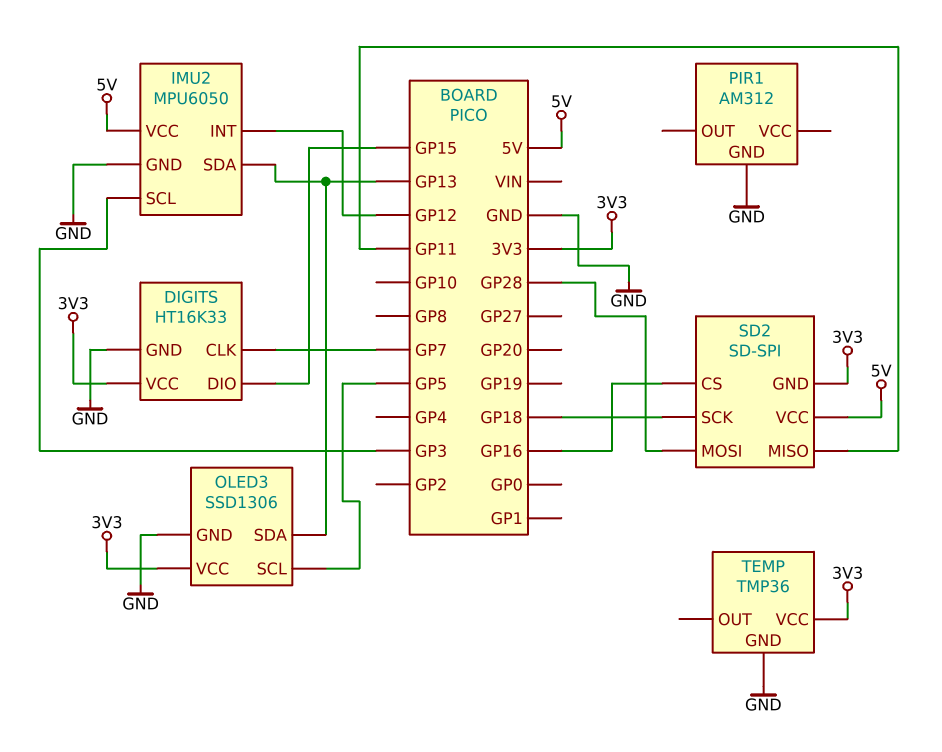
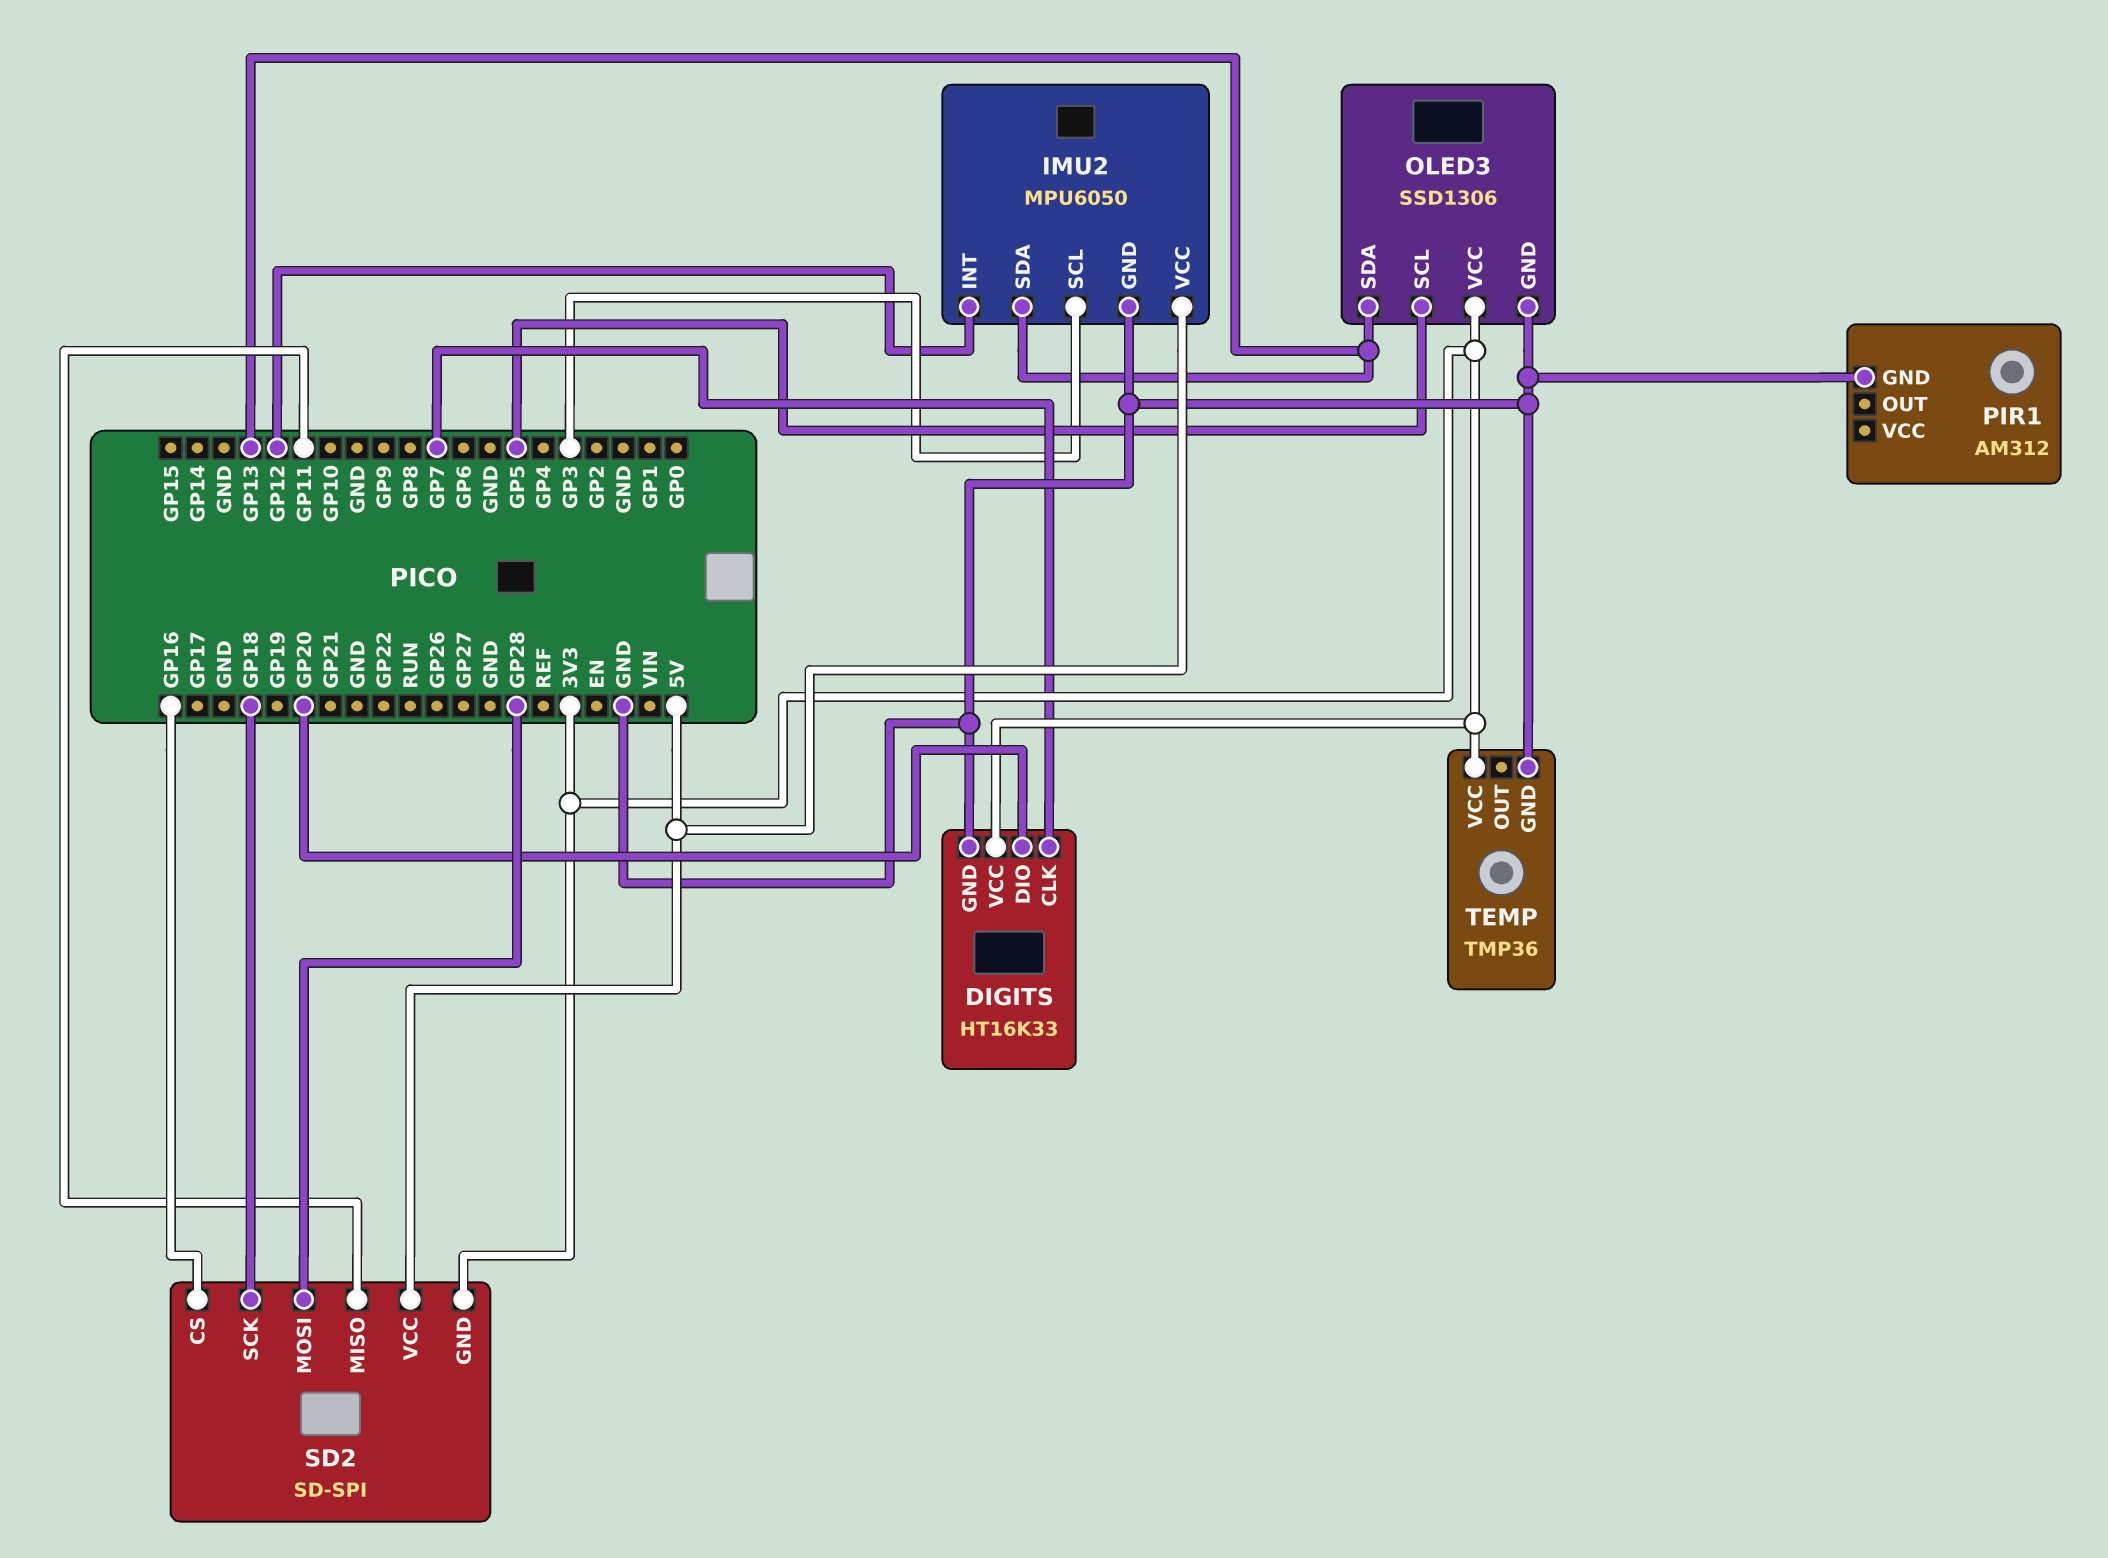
DIGITS pin DIO: GP15 -> GP20

